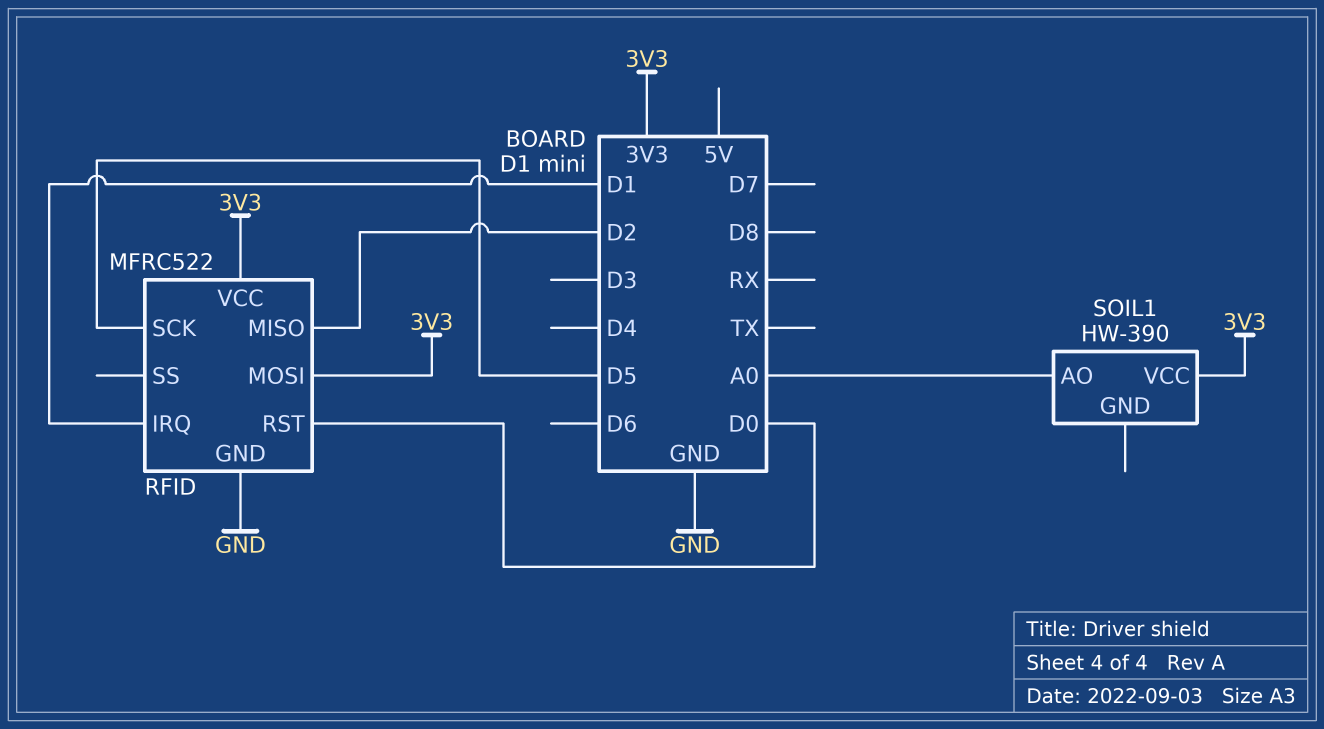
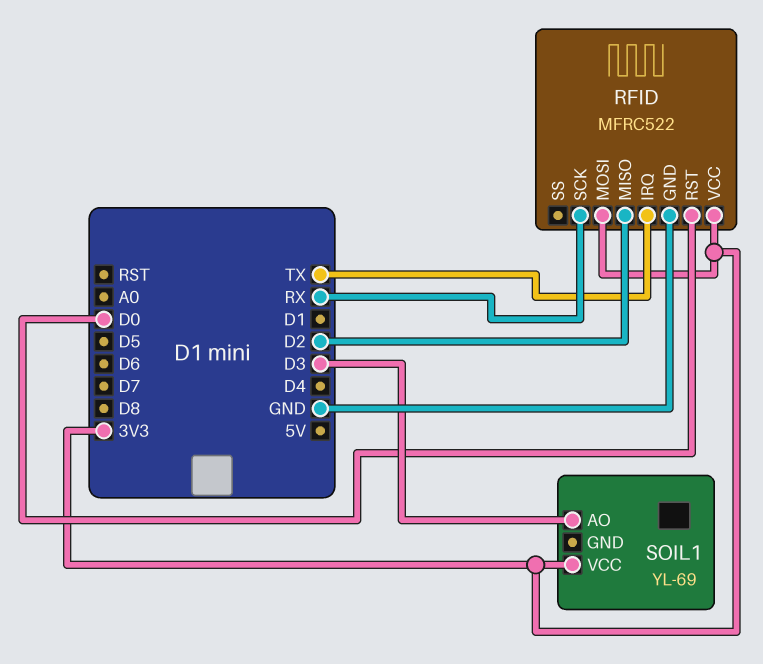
RFID pin IRQ: D1 -> TX
RFID pin SCK: D5 -> RX
SOIL1: HW-390 -> YL-69
SOIL1 pin AO: A0 -> D3

